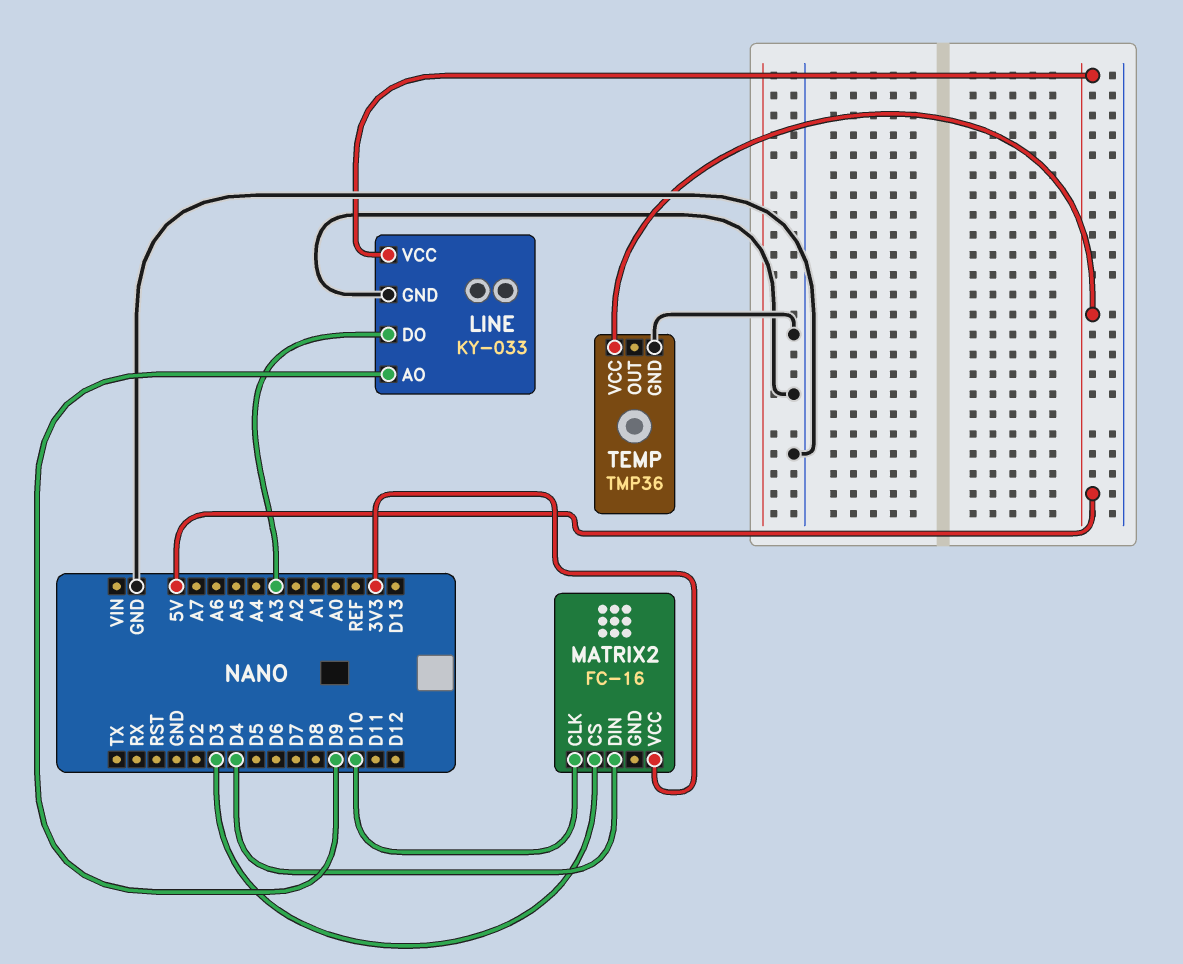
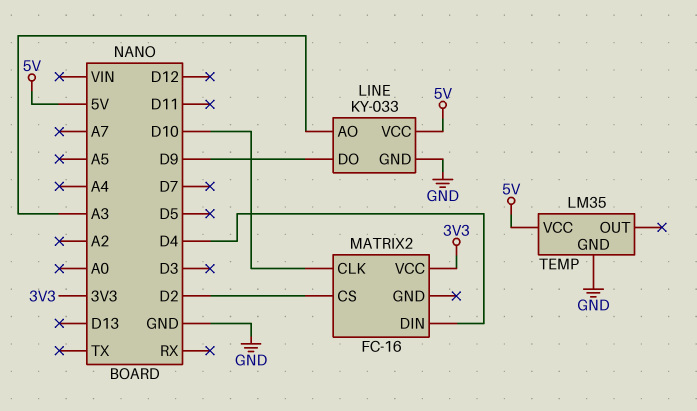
LINE pin AO: D9 -> A3
LINE pin DO: A3 -> D9
MATRIX2 pin CS: D3 -> D2
TEMP: TMP36 -> LM35

